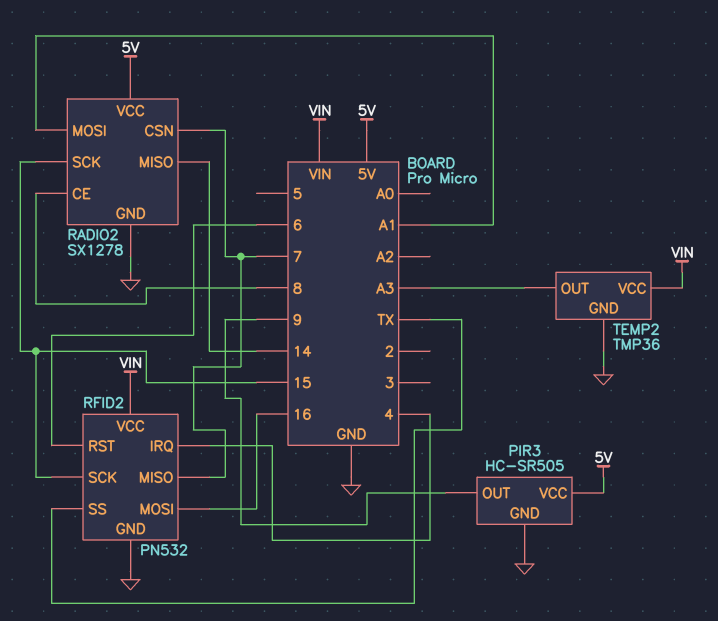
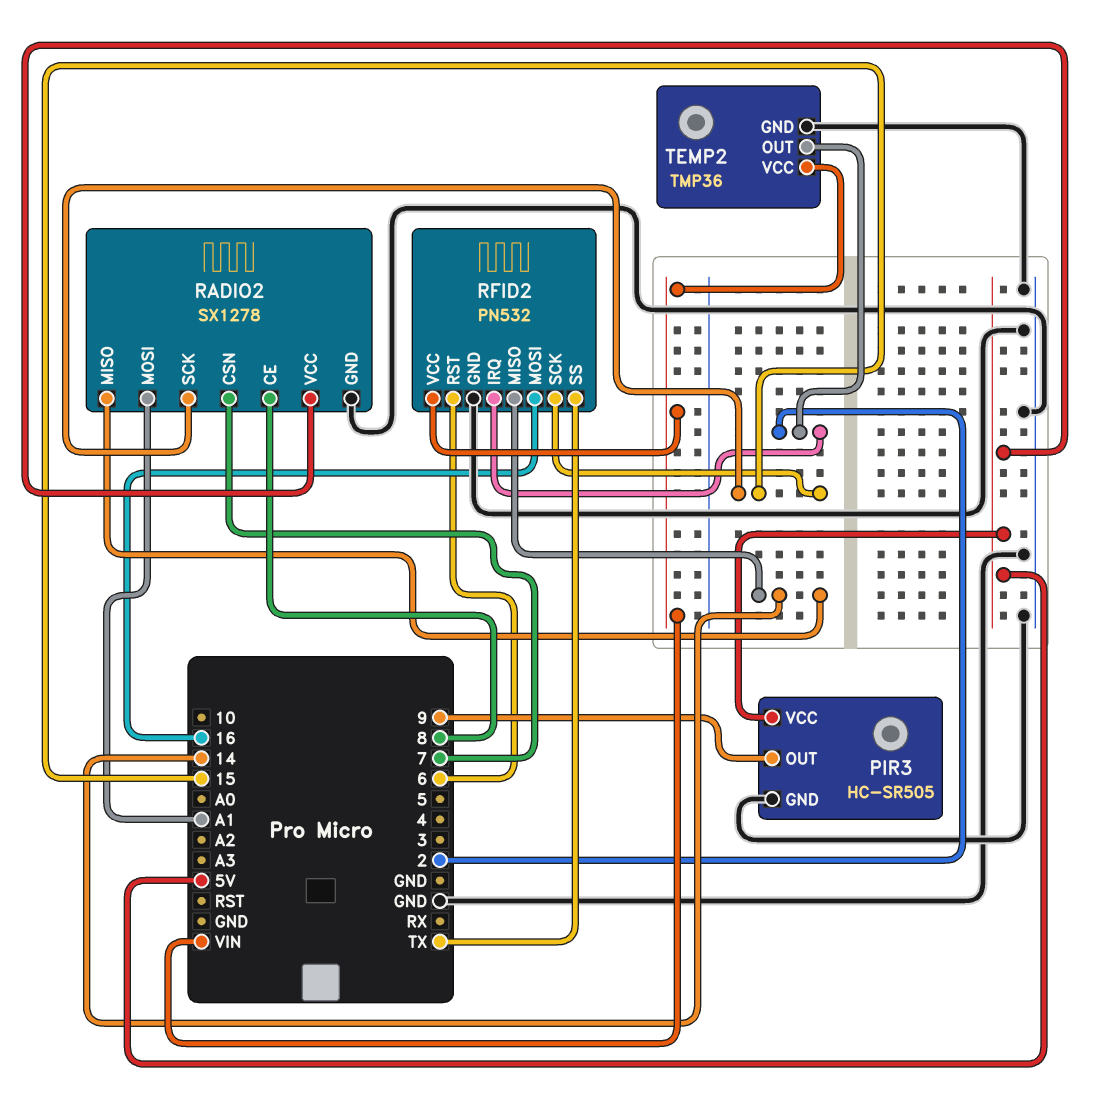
RFID2 pin IRQ: 4 -> 2
RFID2 pin MISO: 7 -> 14
TEMP2 pin OUT: A3 -> 2

